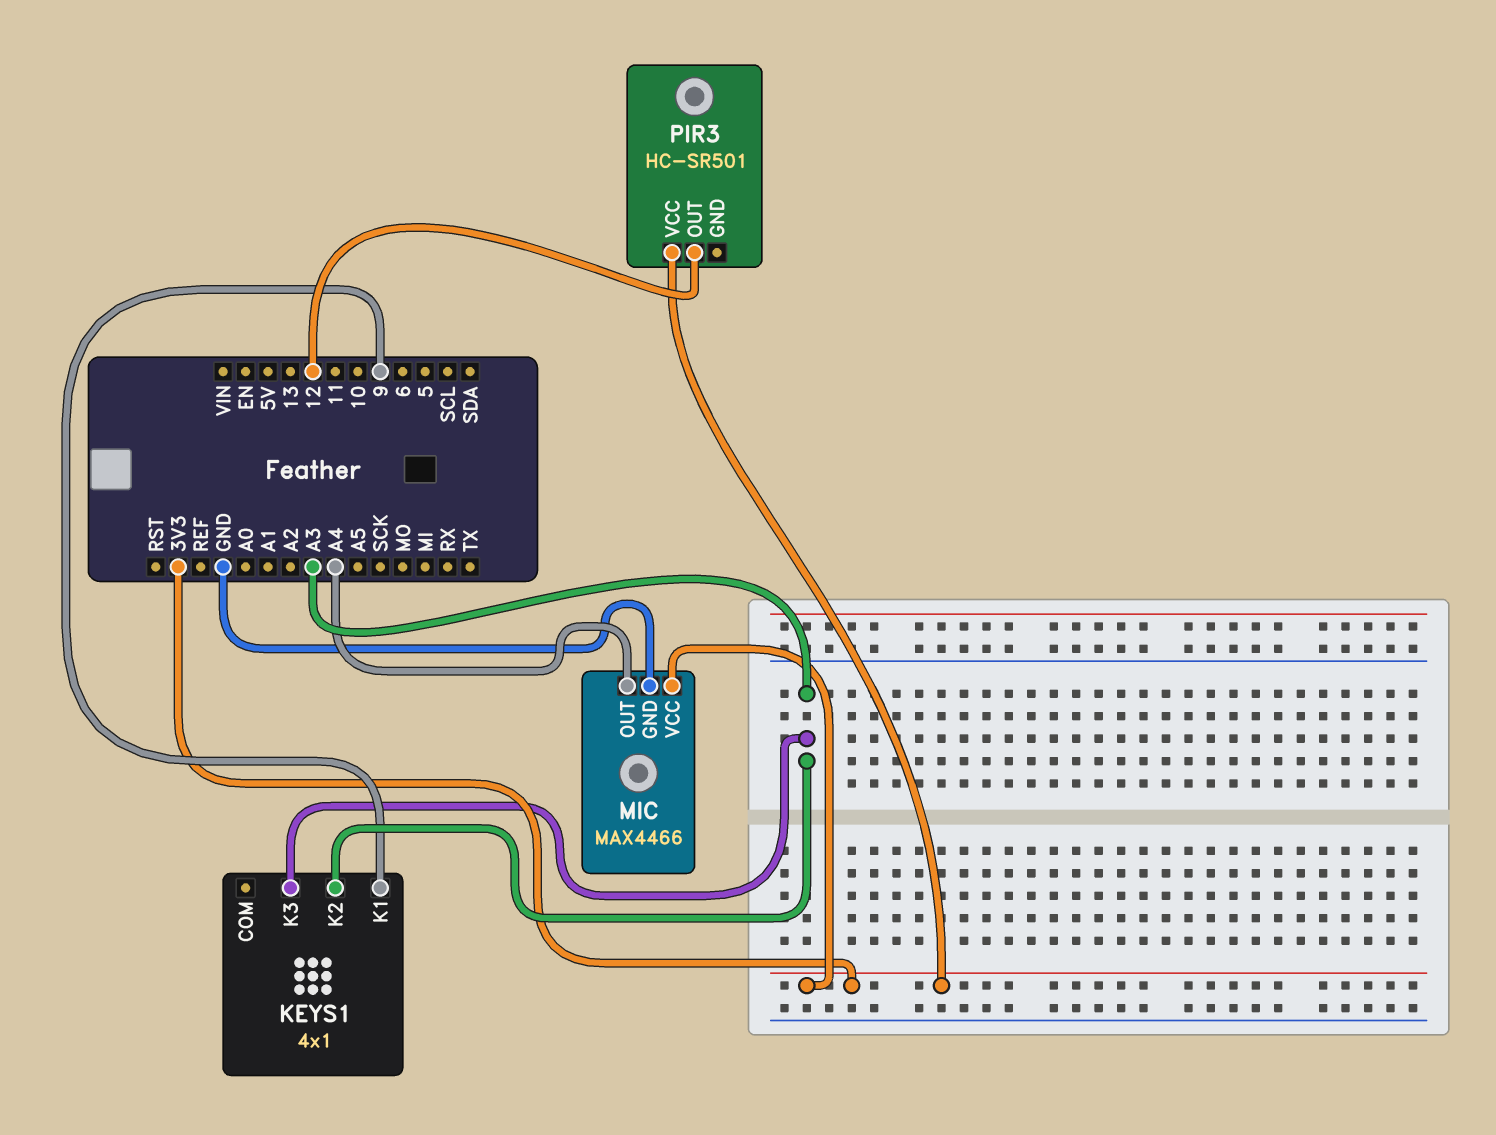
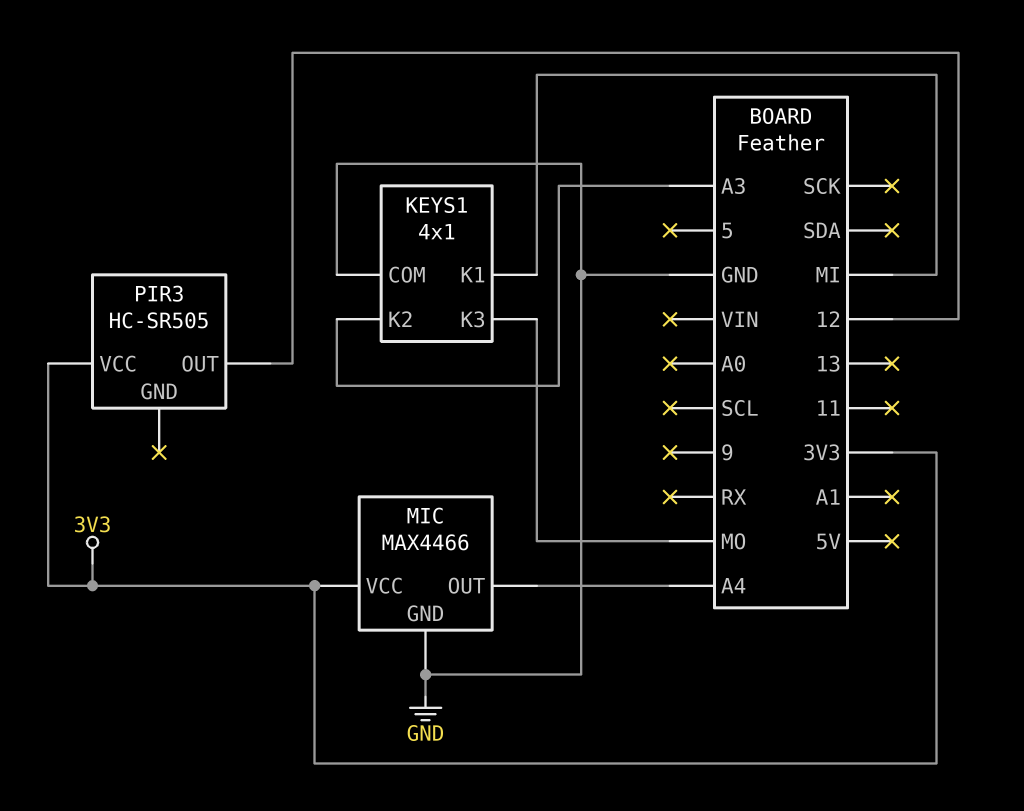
KEYS1 pin COM: none -> GND
KEYS1 pin K1: 9 -> MI
KEYS1 pin K3: A3 -> MO
PIR3: HC-SR501 -> HC-SR505

